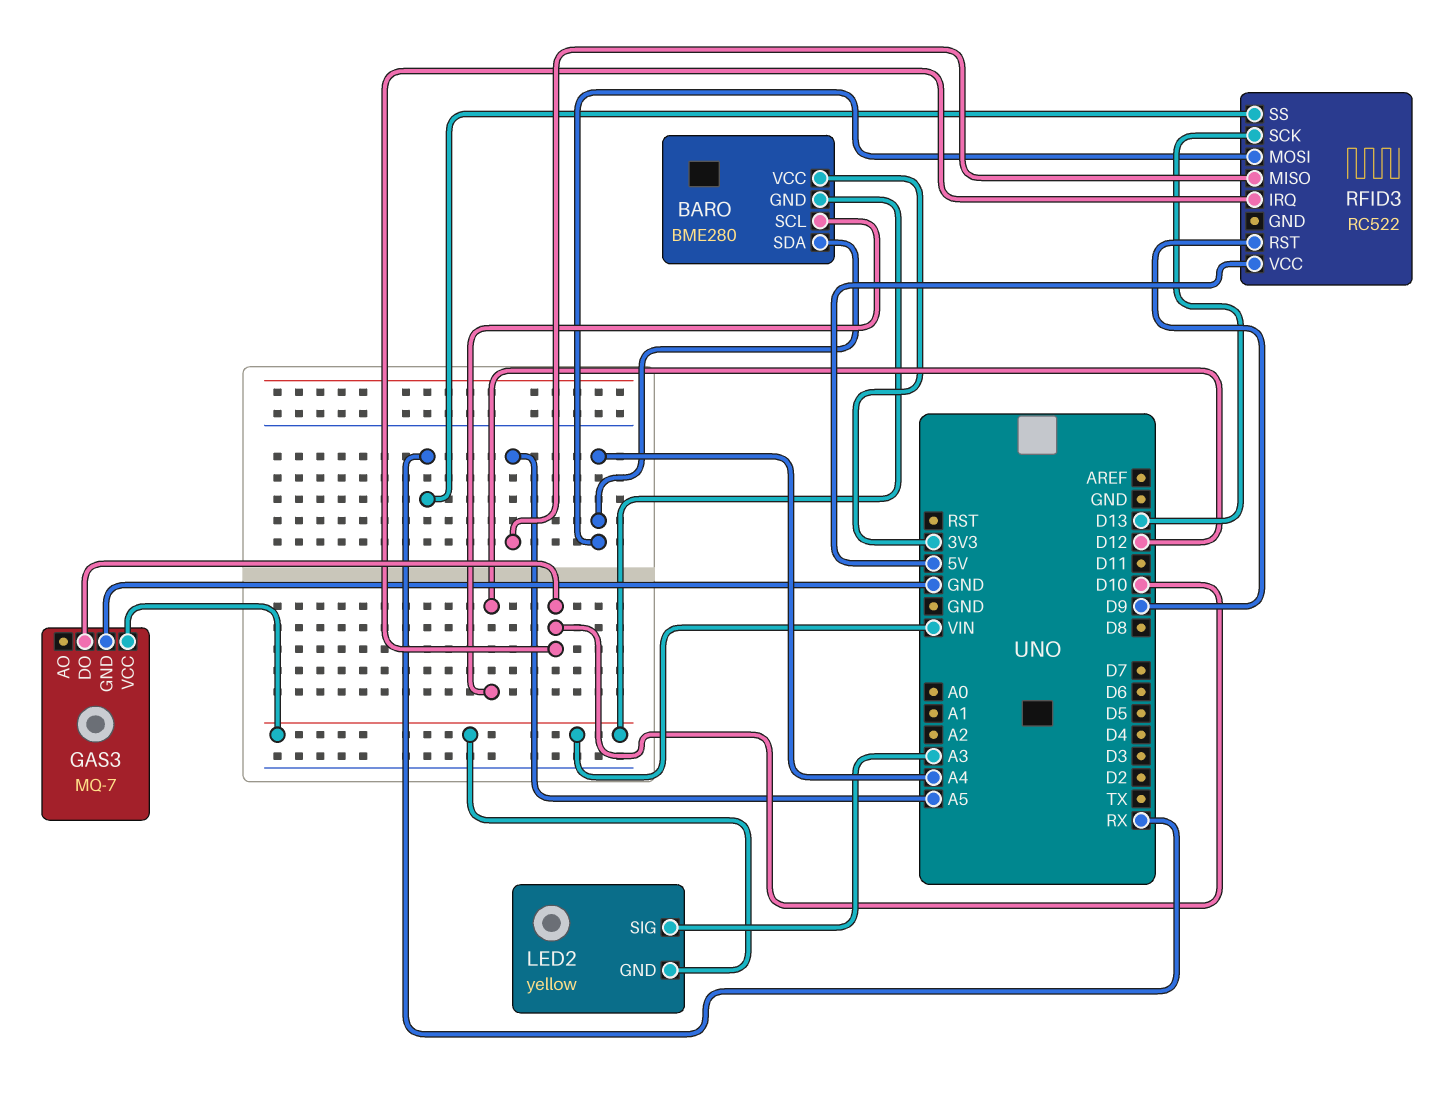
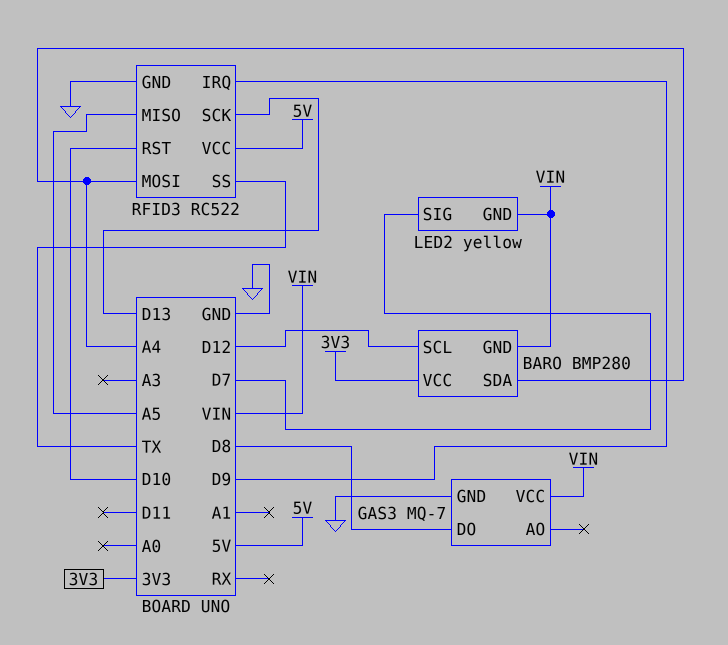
BARO: BME280 -> BMP280
GAS3 pin DO: D10 -> D8
LED2 pin SIG: A3 -> D7
RFID3 pin GND: none -> GND
RFID3 pin IRQ: D10 -> D9
RFID3 pin RST: D9 -> D10
RFID3 pin SS: RX -> TX

